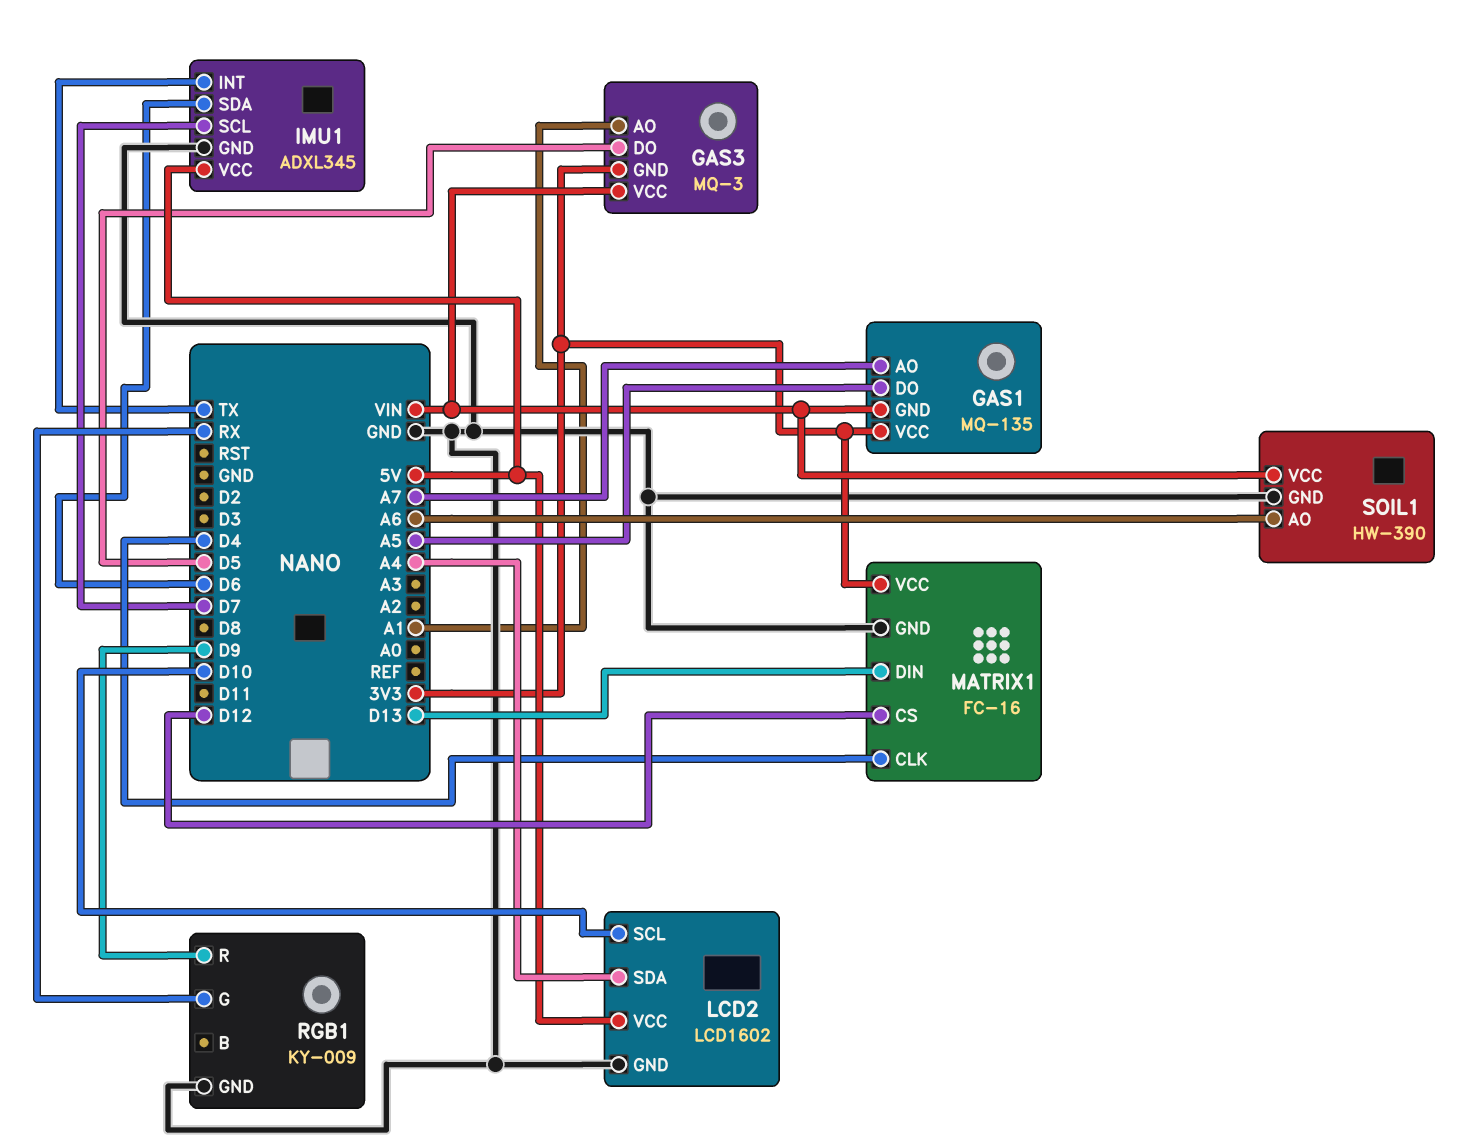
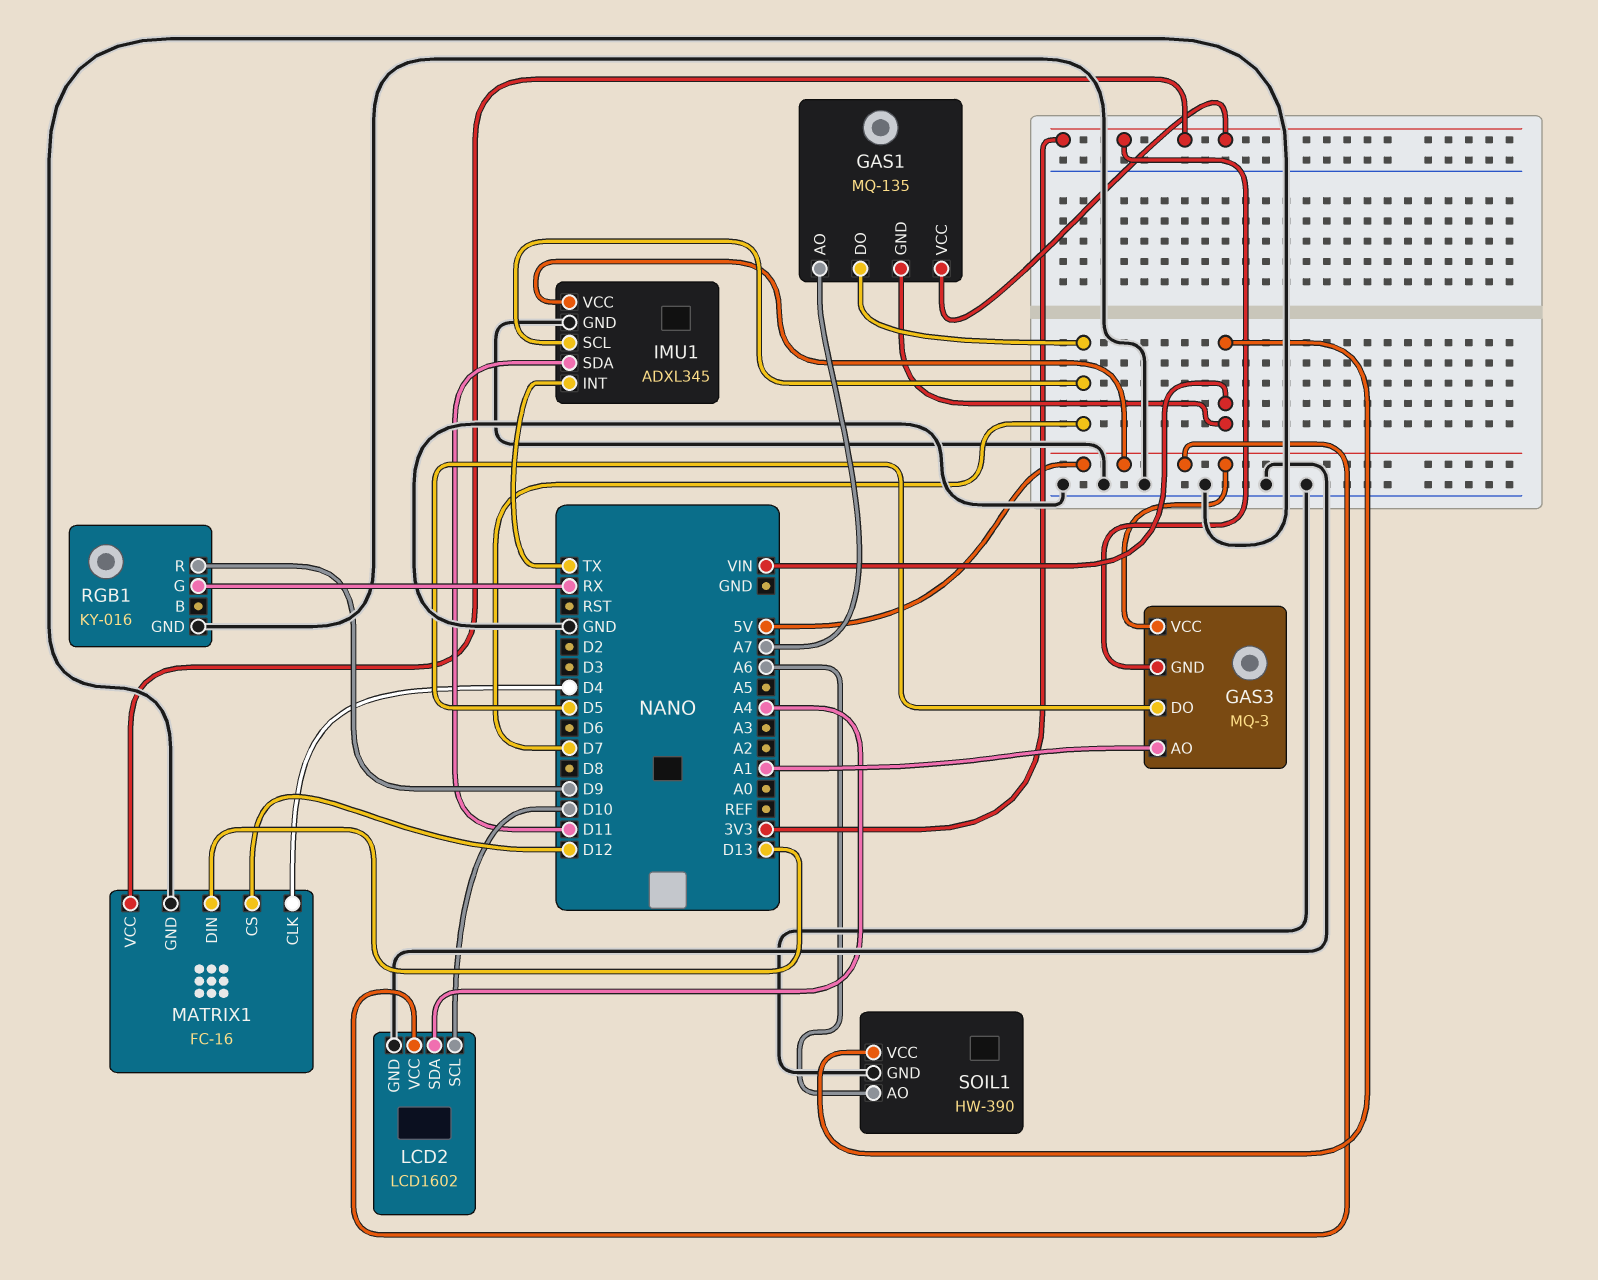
GAS1 pin DO: A5 -> D7
GAS3 pin VCC: VIN -> 5V
IMU1 pin SDA: D6 -> D11
RGB1: KY-009 -> KY-016

